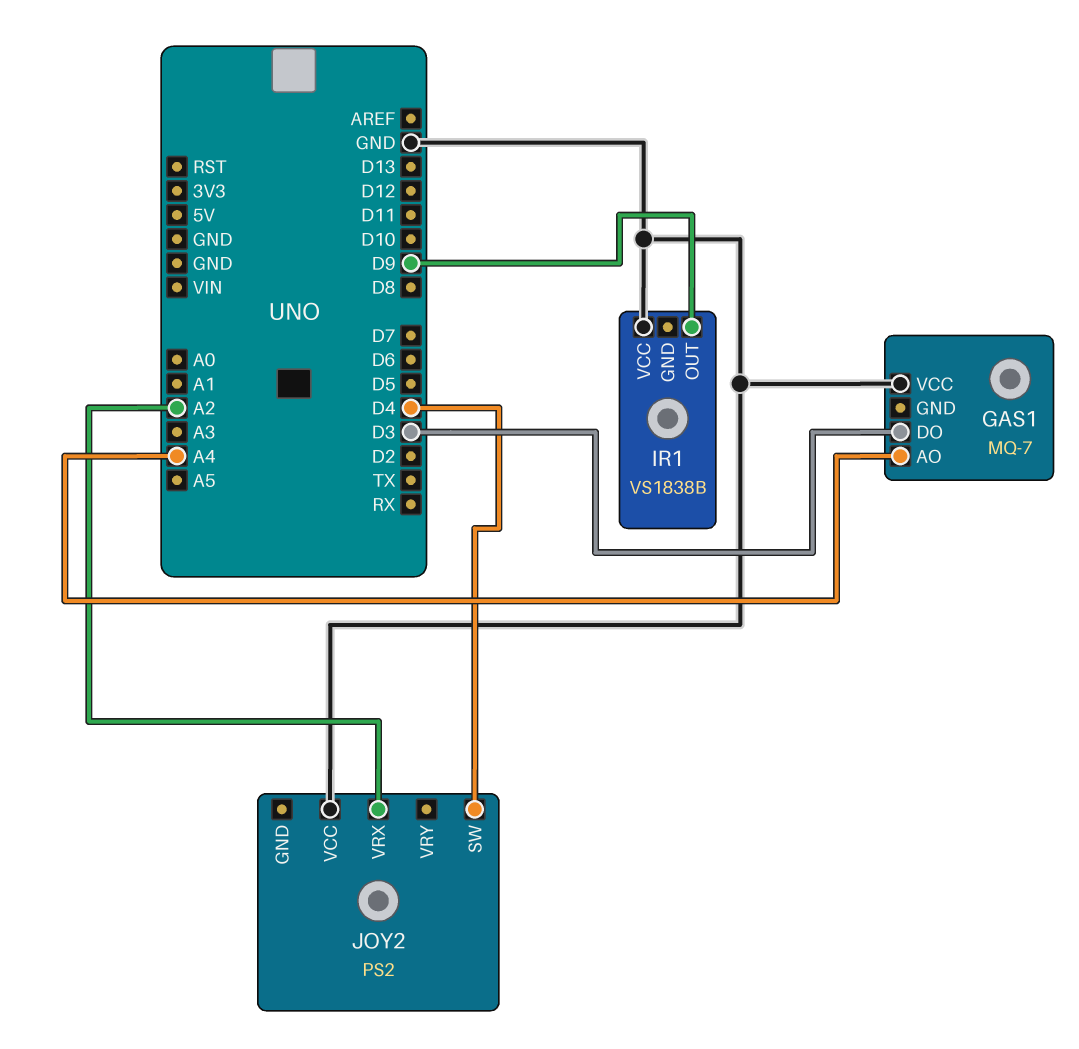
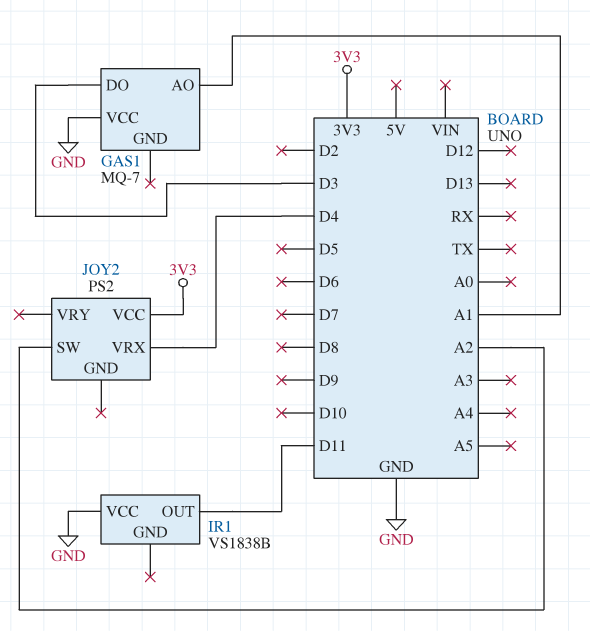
GAS1 pin AO: A4 -> A1
IR1 pin OUT: D9 -> D11
JOY2 pin SW: D4 -> A2
JOY2 pin VCC: GND -> 3V3
JOY2 pin VRX: A2 -> D4

